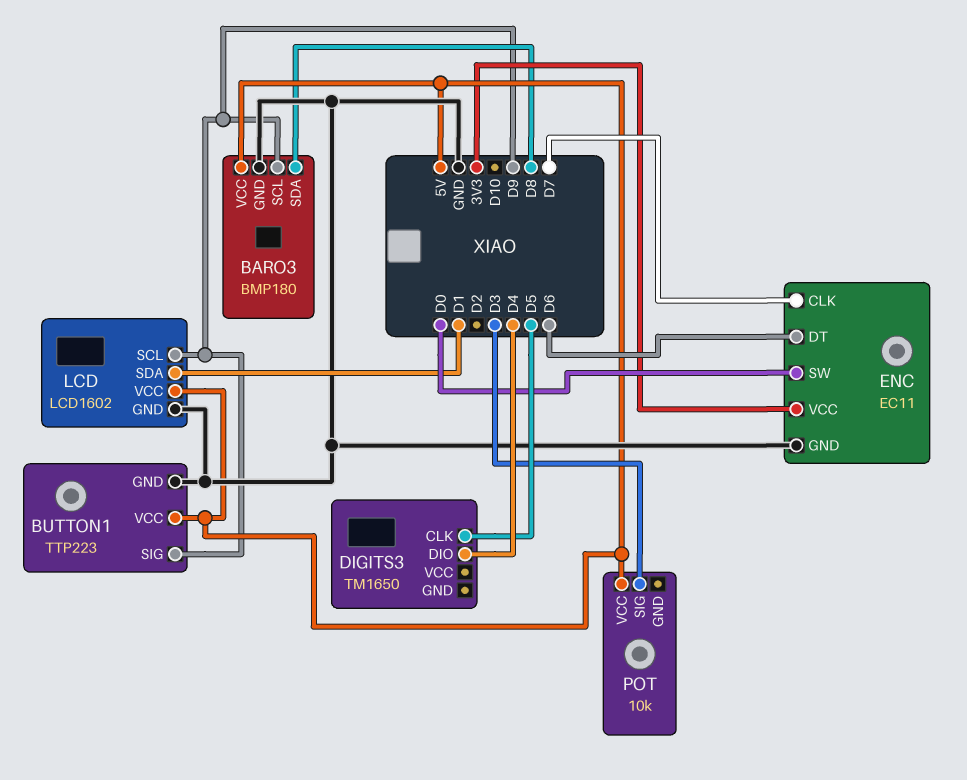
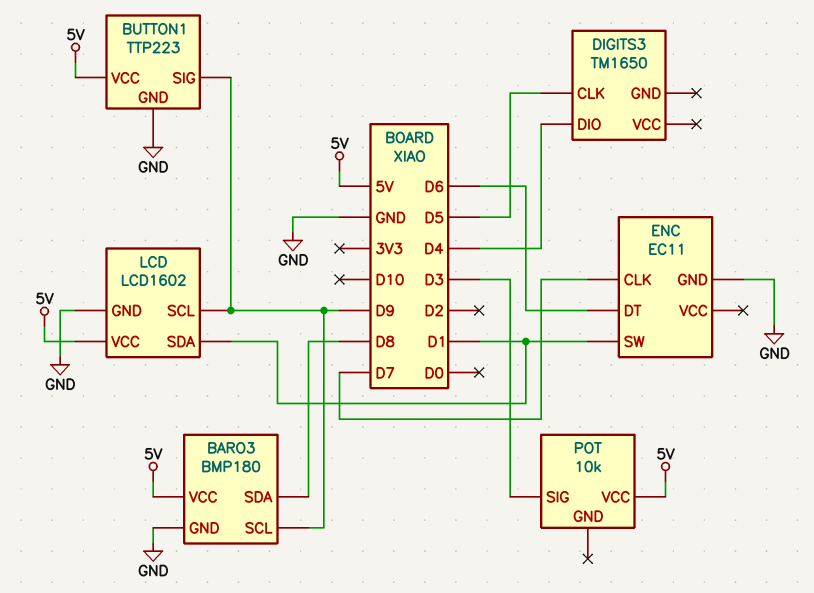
ENC pin SW: D0 -> D1
ENC pin VCC: 3V3 -> none

